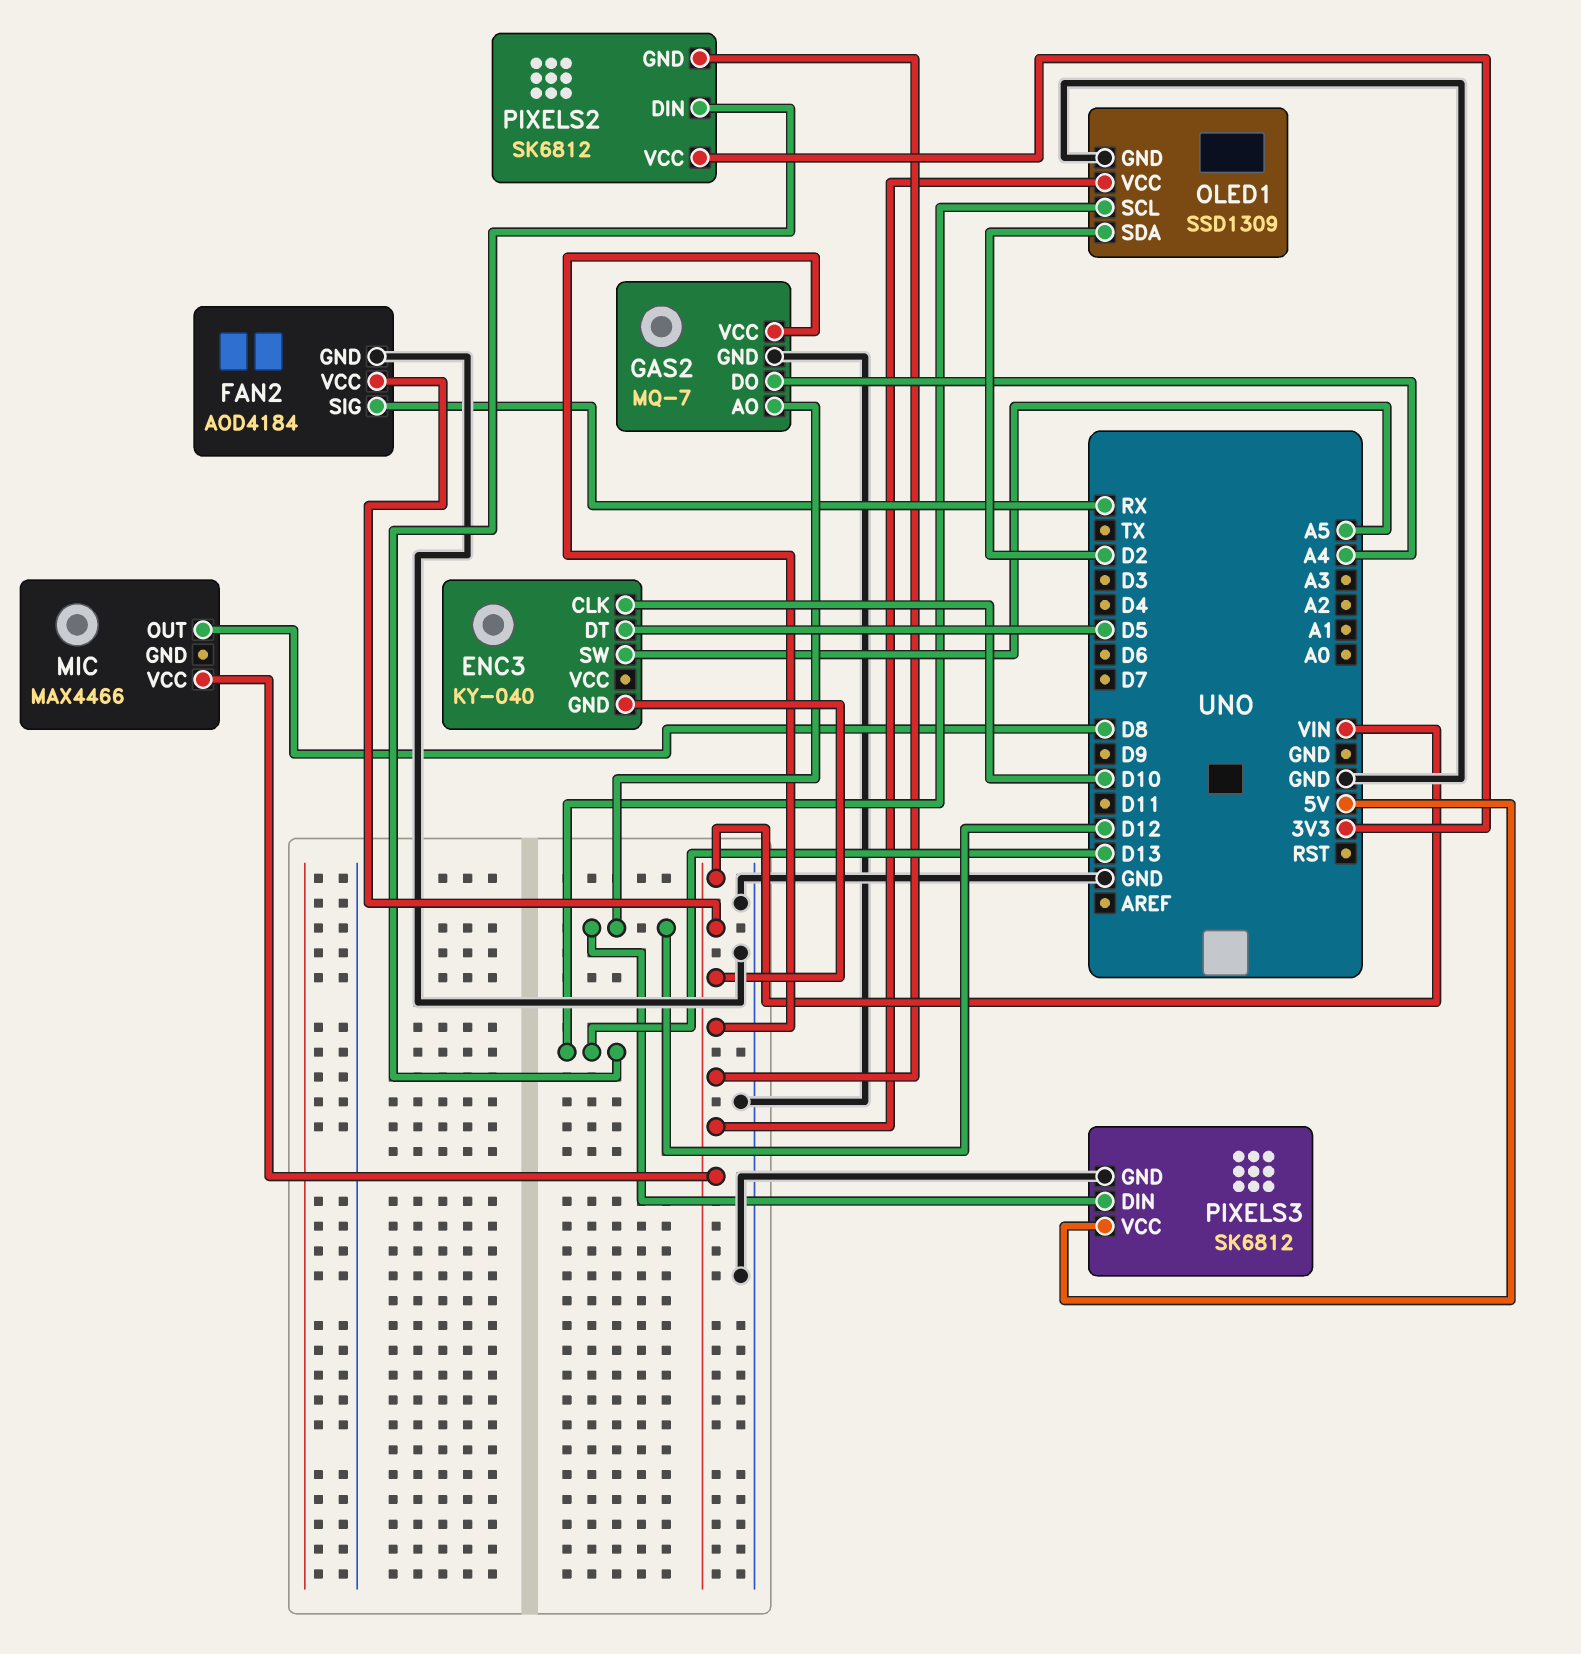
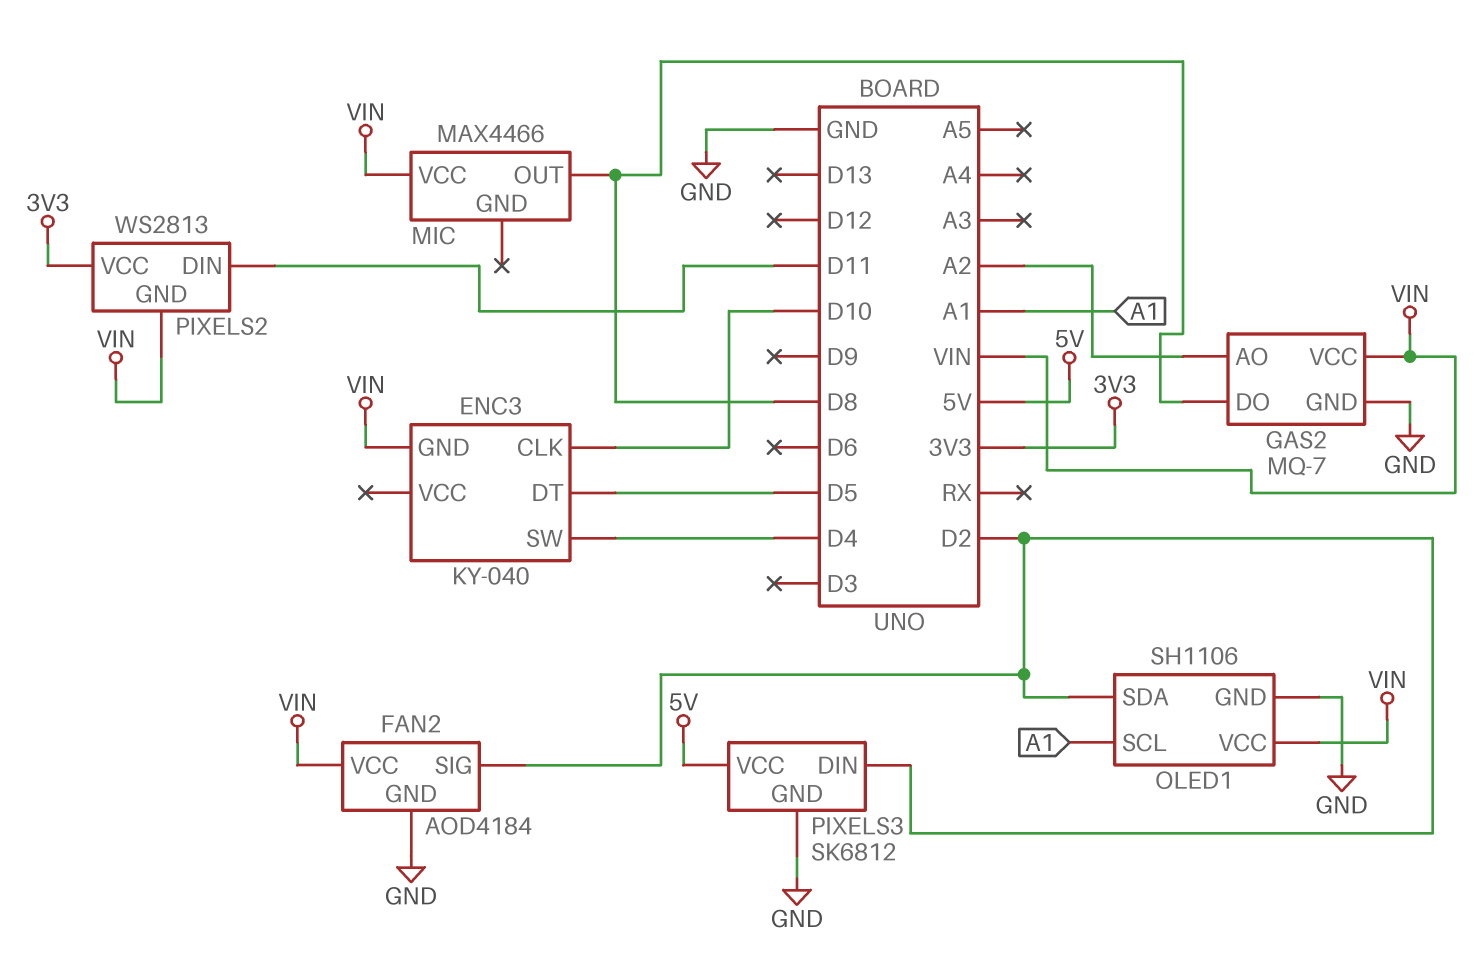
ENC3 pin SW: A5 -> D4
FAN2 pin SIG: RX -> D2
GAS2 pin AO: D12 -> A2
GAS2 pin DO: A4 -> D8
OLED1: SSD1309 -> SH1106
OLED1 pin SCL: D13 -> A1
PIXELS2: SK6812 -> WS2813
PIXELS2 pin DIN: D13 -> D11
PIXELS3 pin DIN: D12 -> D2

